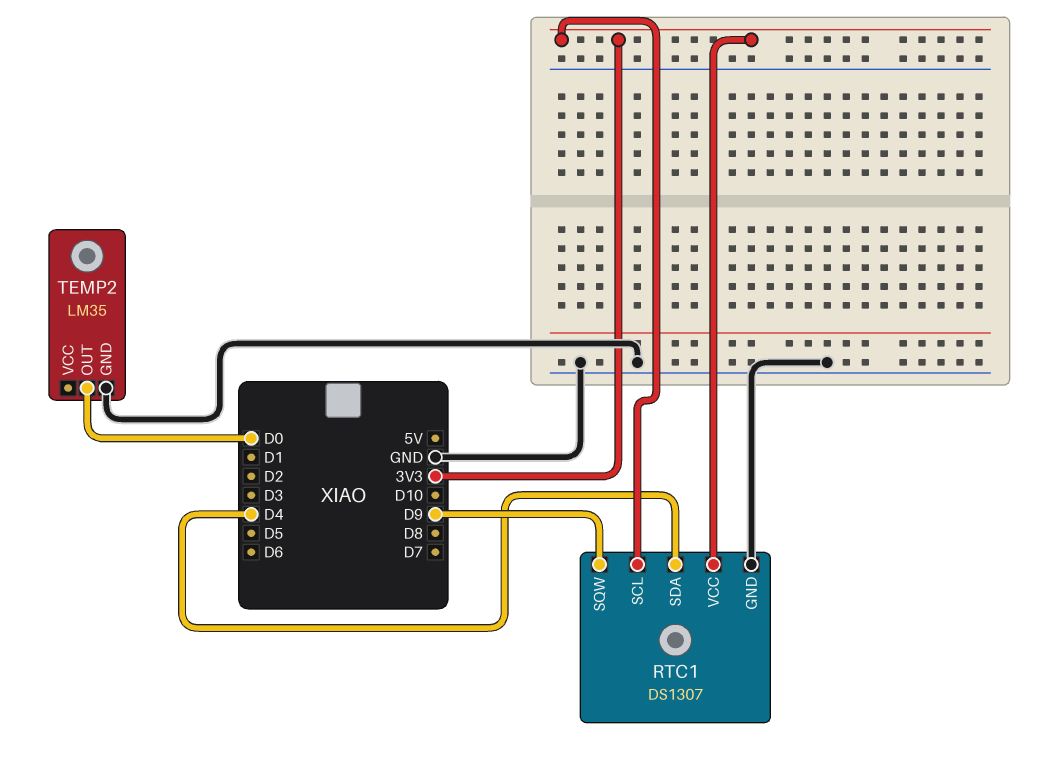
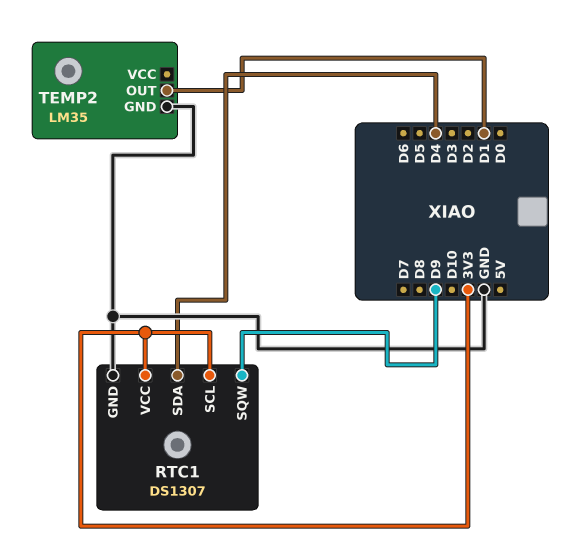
TEMP2 pin OUT: D0 -> D1

